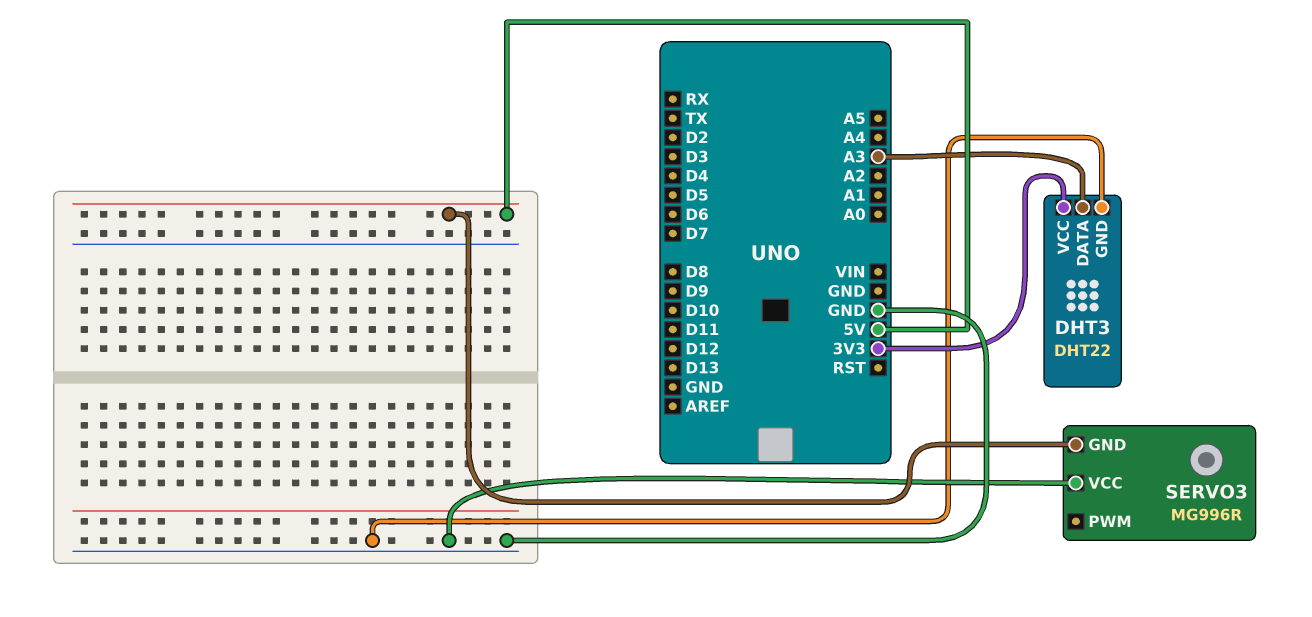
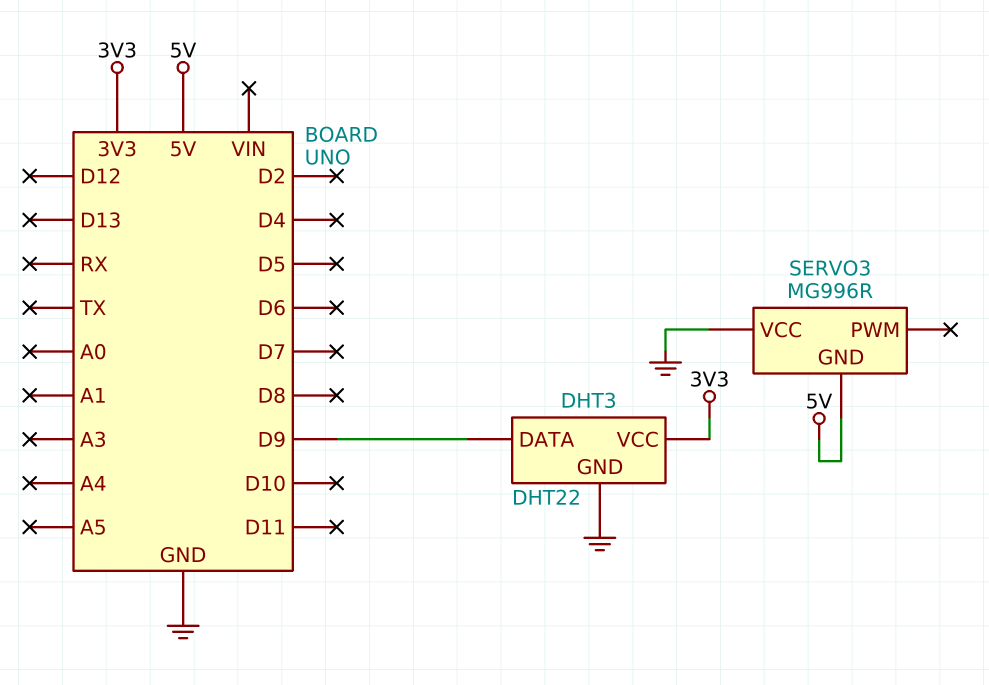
DHT3 pin DATA: A3 -> D9

